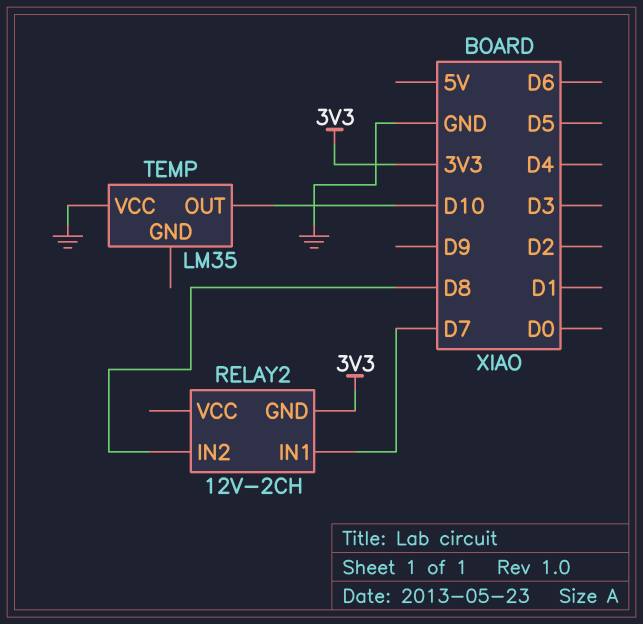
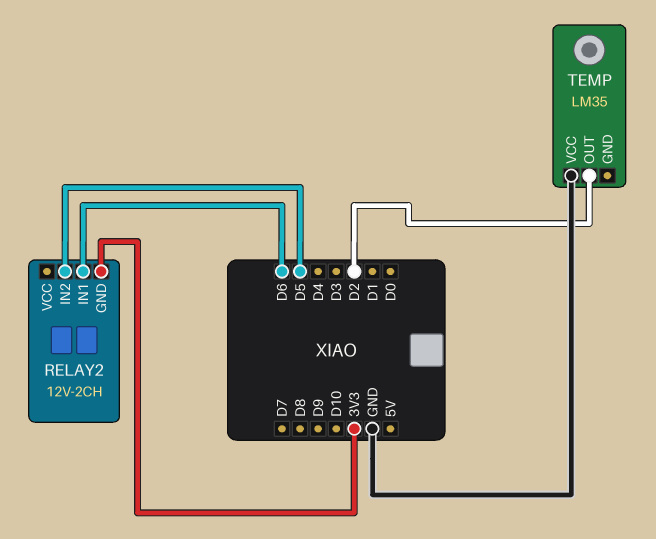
RELAY2 pin IN1: D7 -> D6
RELAY2 pin IN2: D8 -> D5
TEMP pin OUT: D10 -> D2

